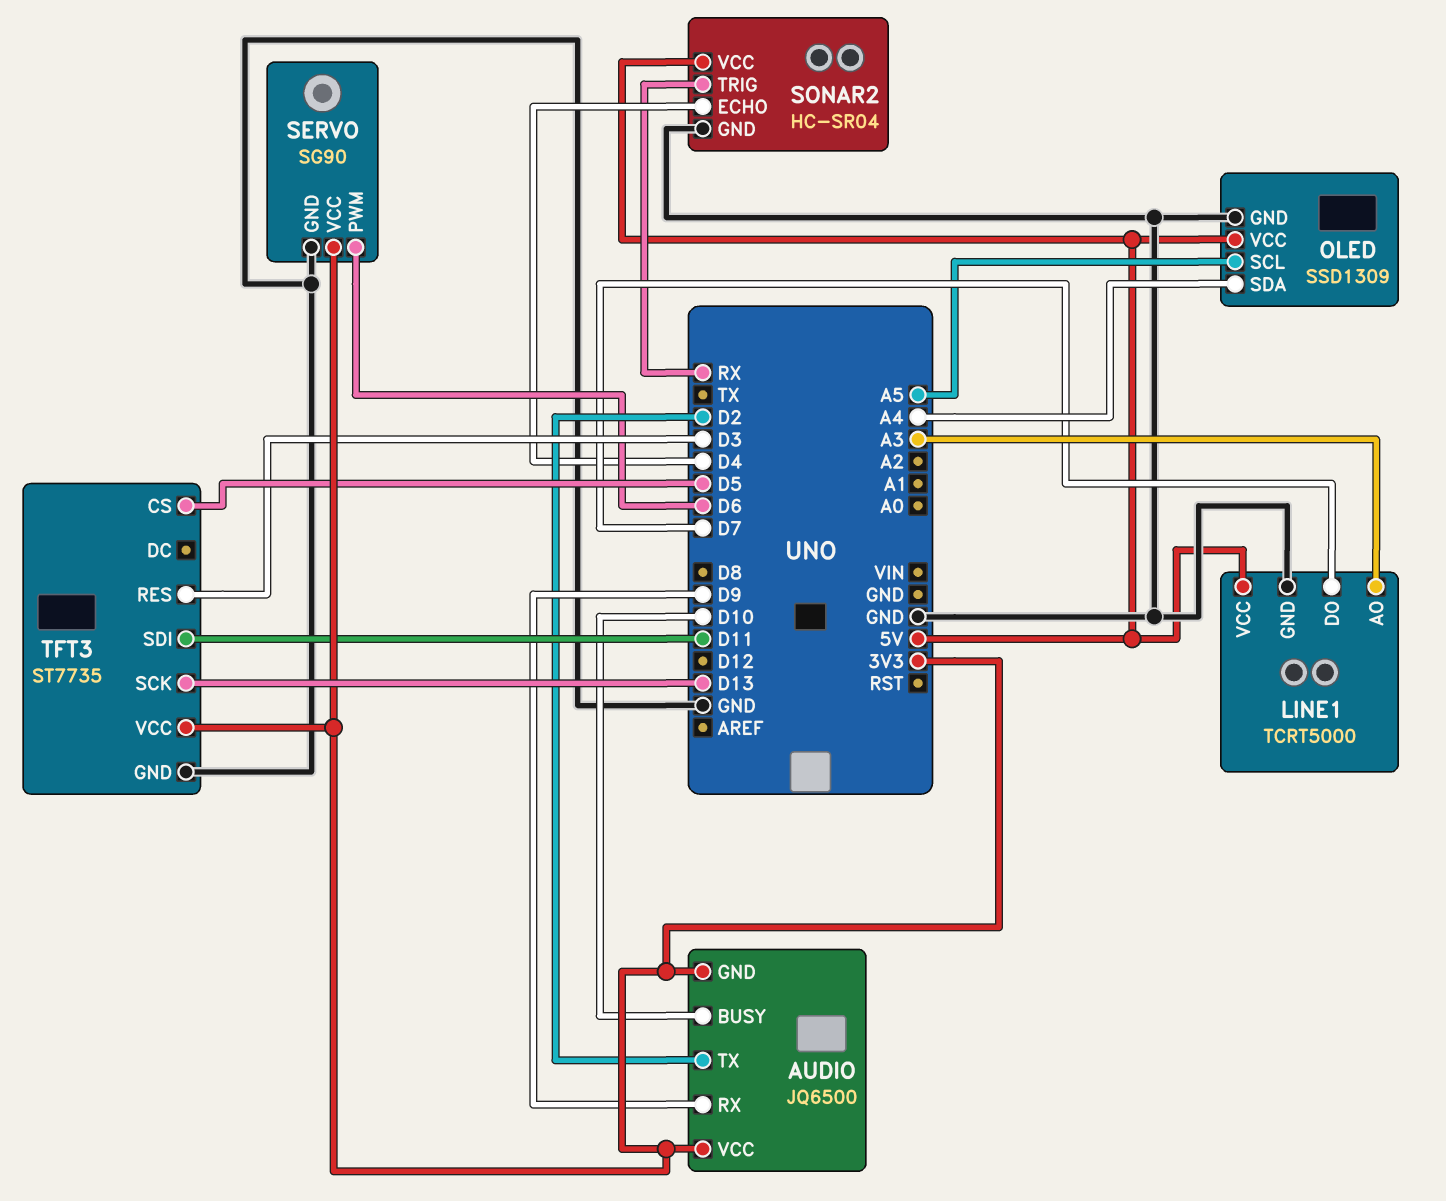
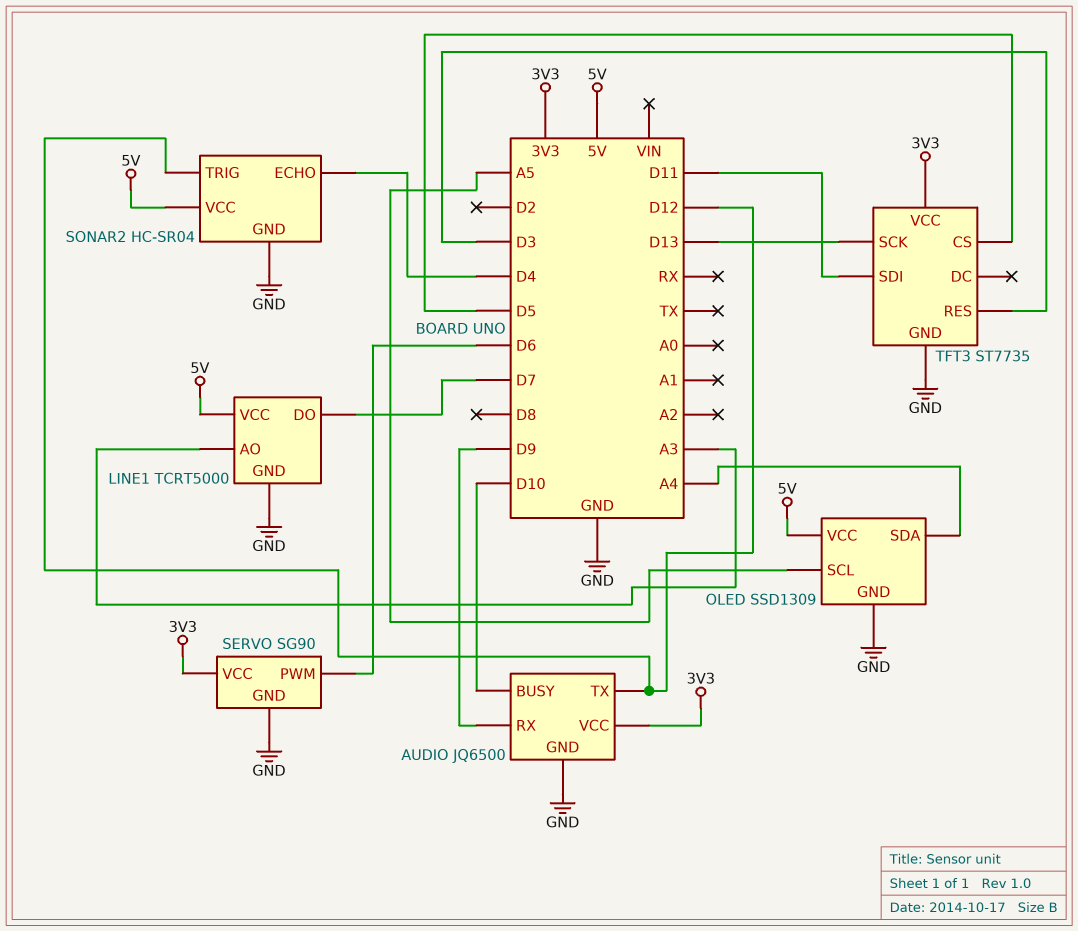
AUDIO pin GND: 3V3 -> GND
AUDIO pin TX: D2 -> D12
SONAR2 pin TRIG: RX -> D12

